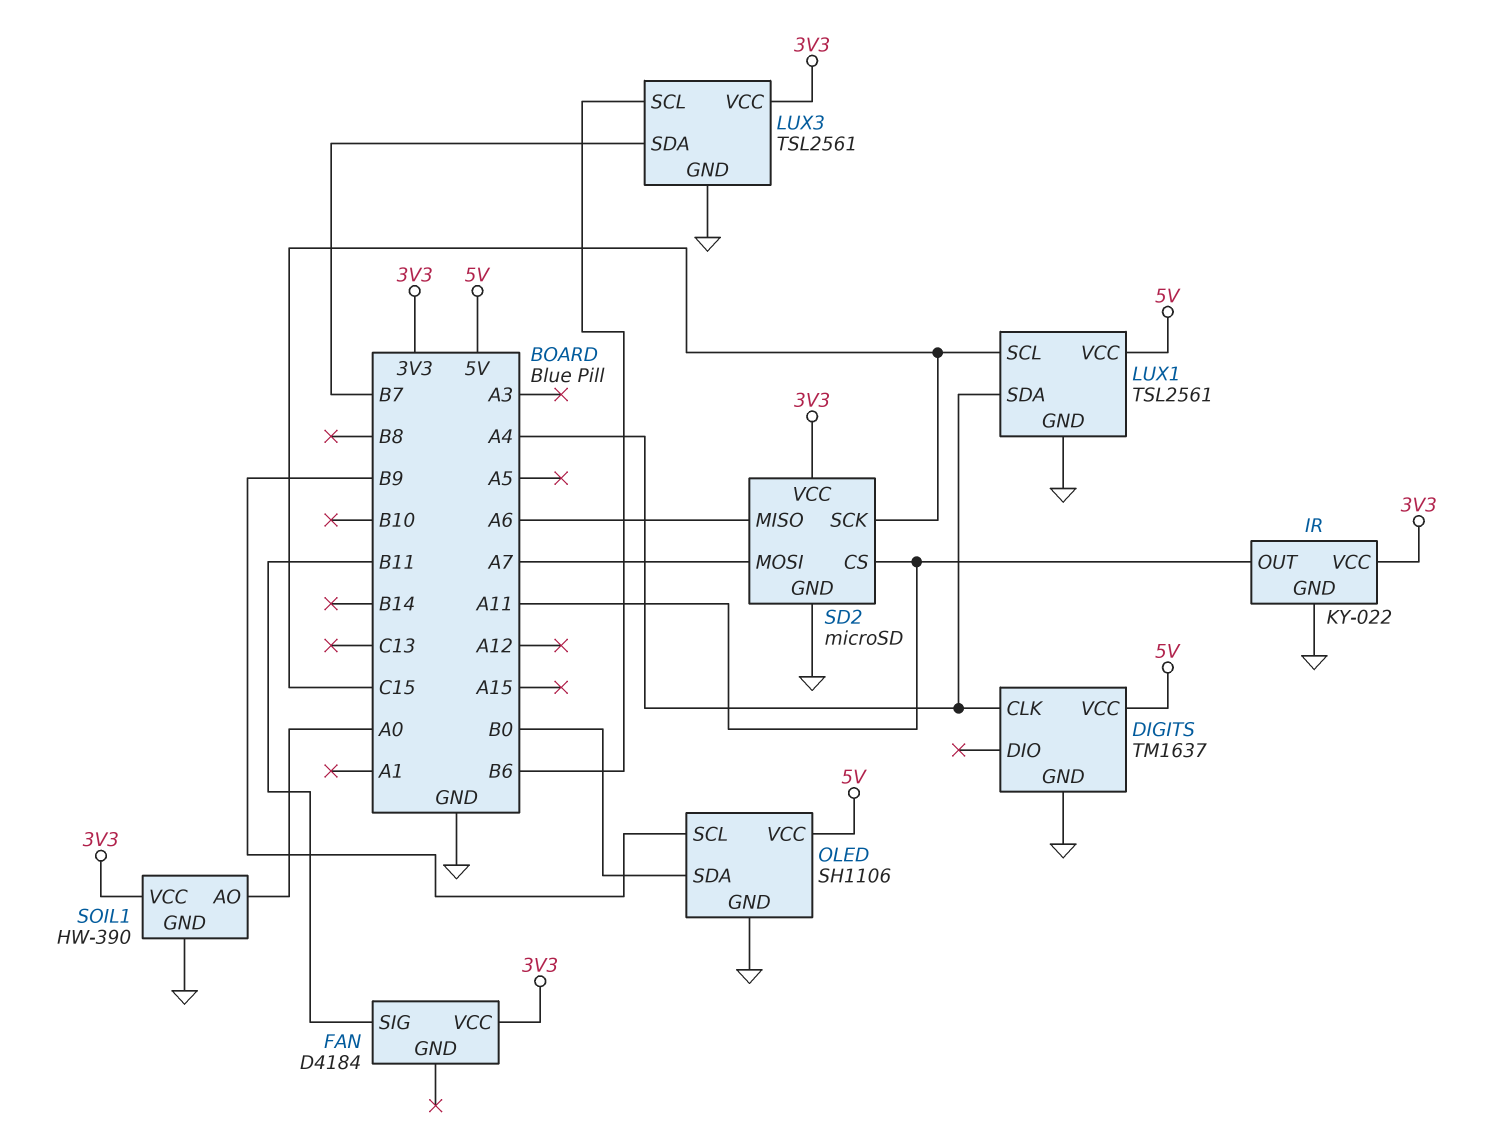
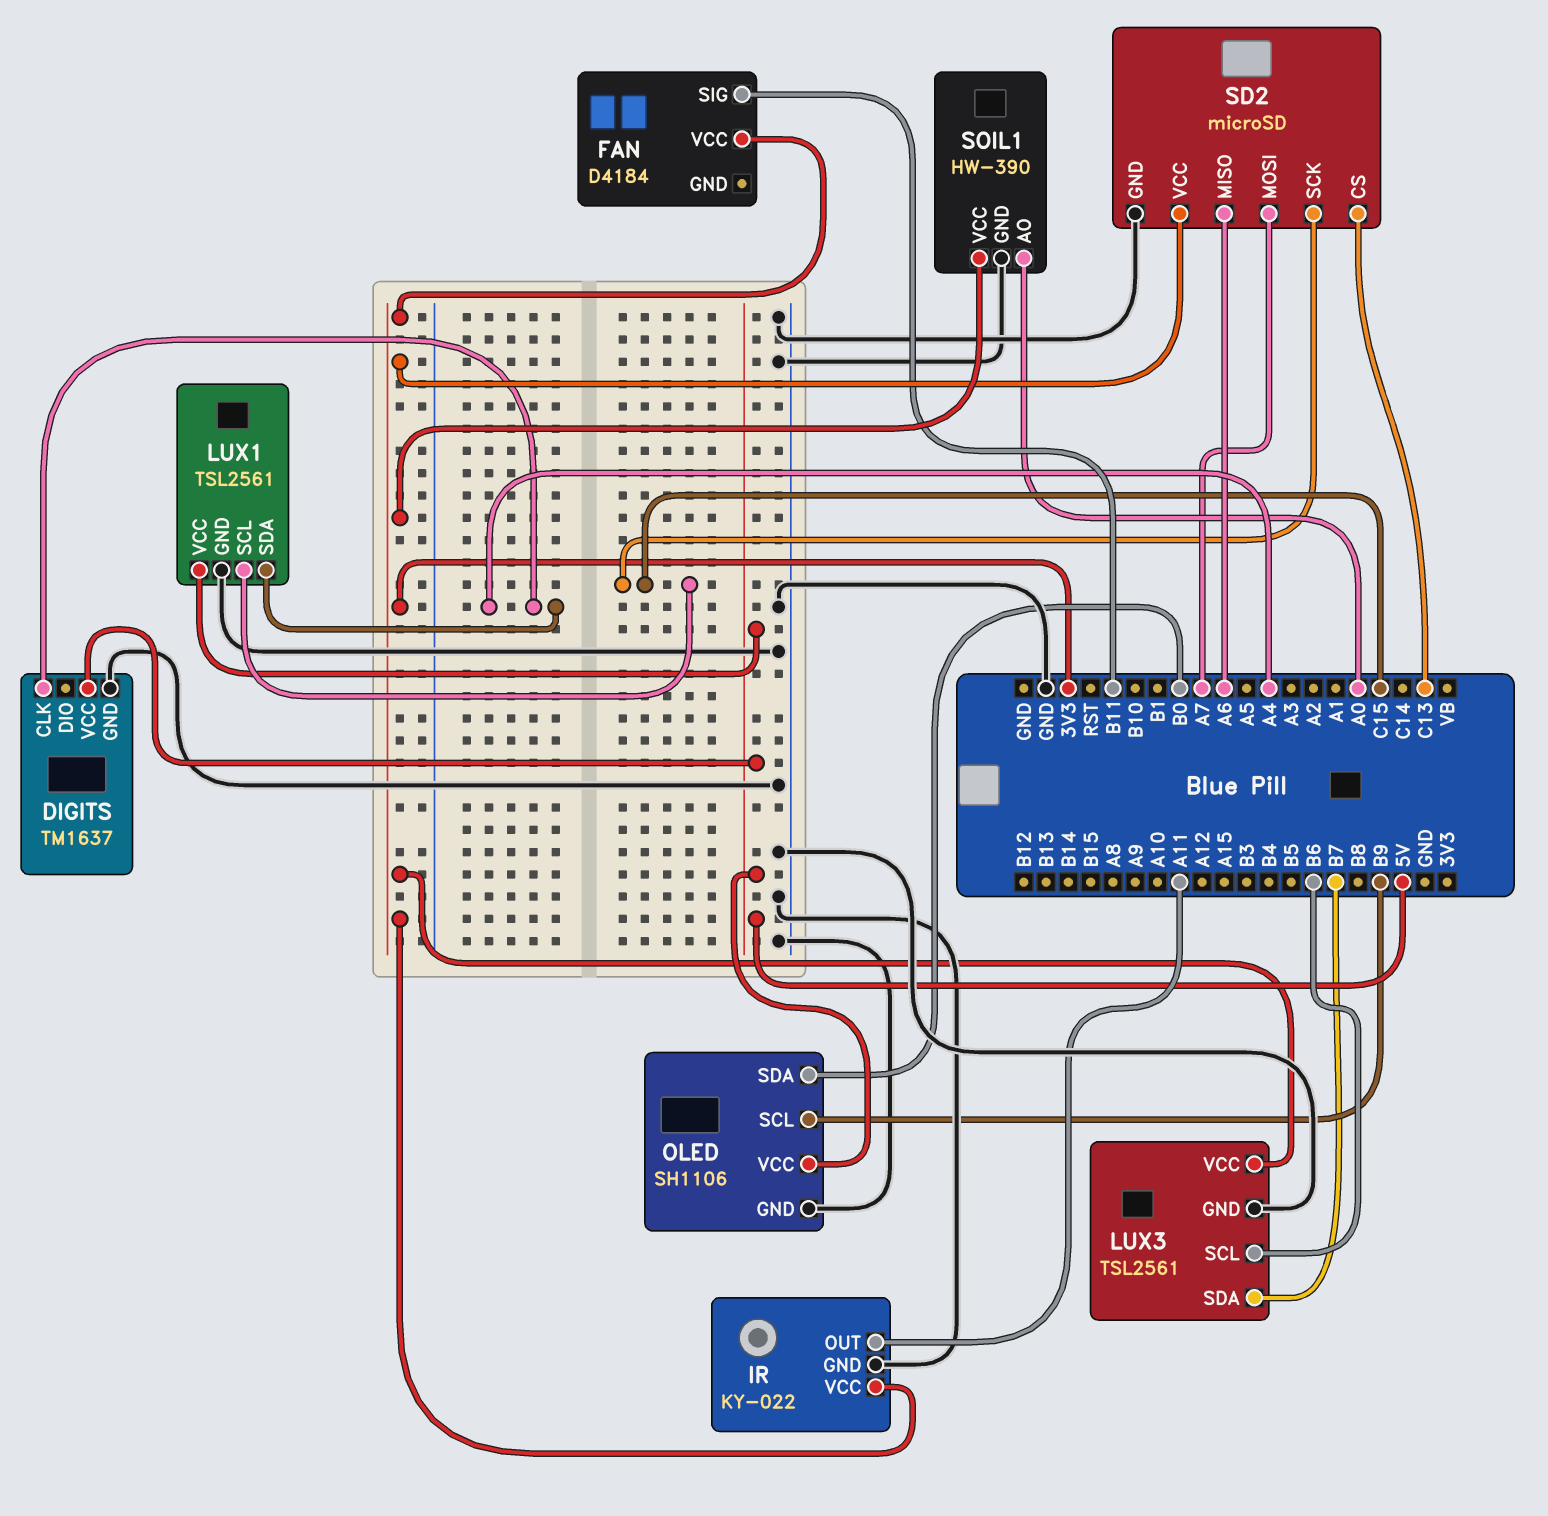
SD2 pin CS: A11 -> C13

